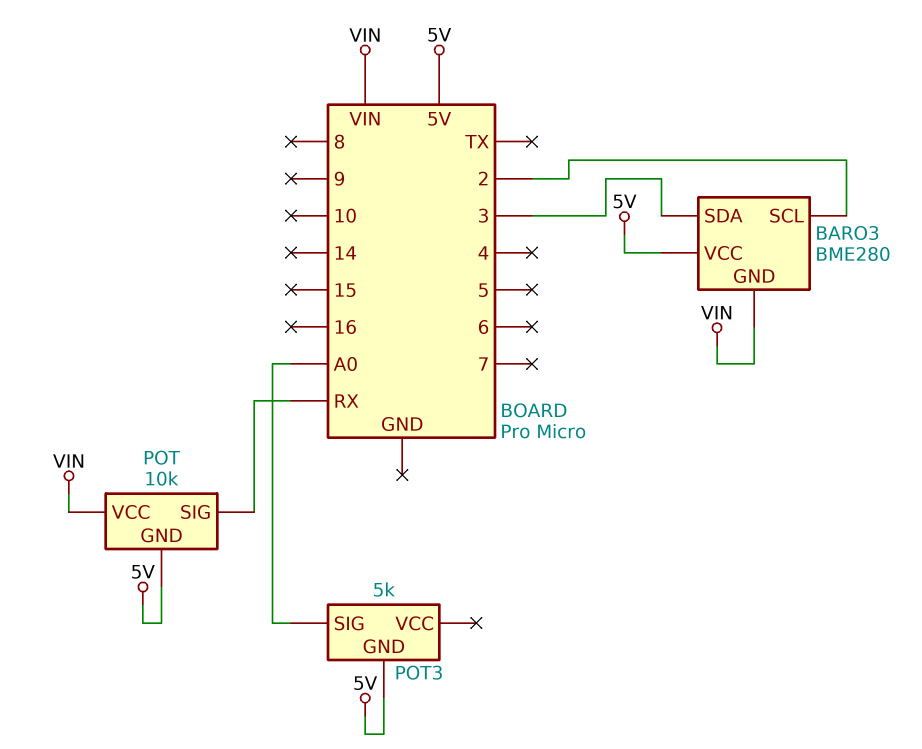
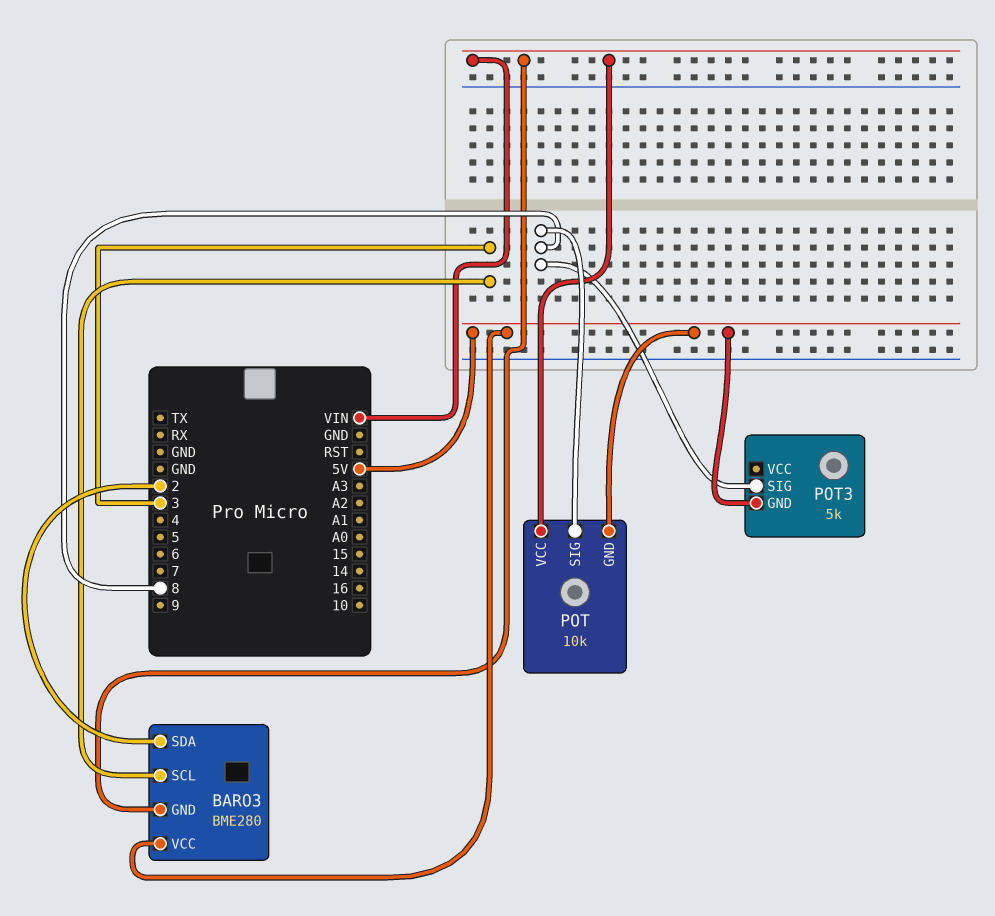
BARO3 pin SCL: 2 -> 3
BARO3 pin SDA: 3 -> 2
POT pin SIG: RX -> 8
POT3 pin SIG: A0 -> 8

